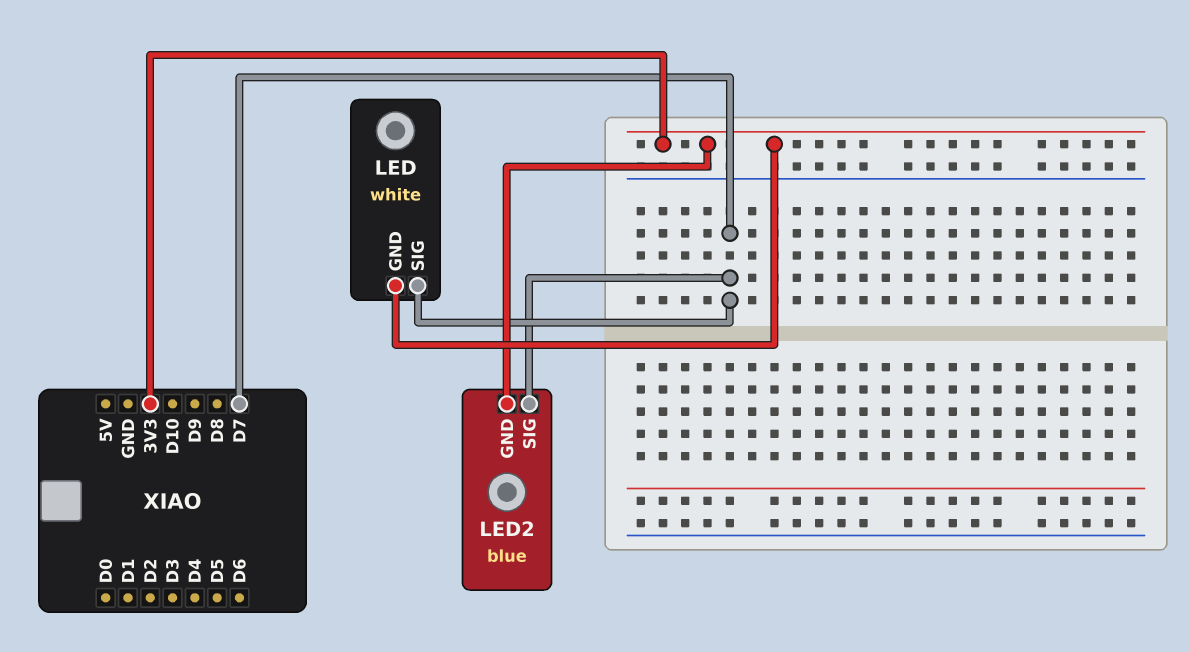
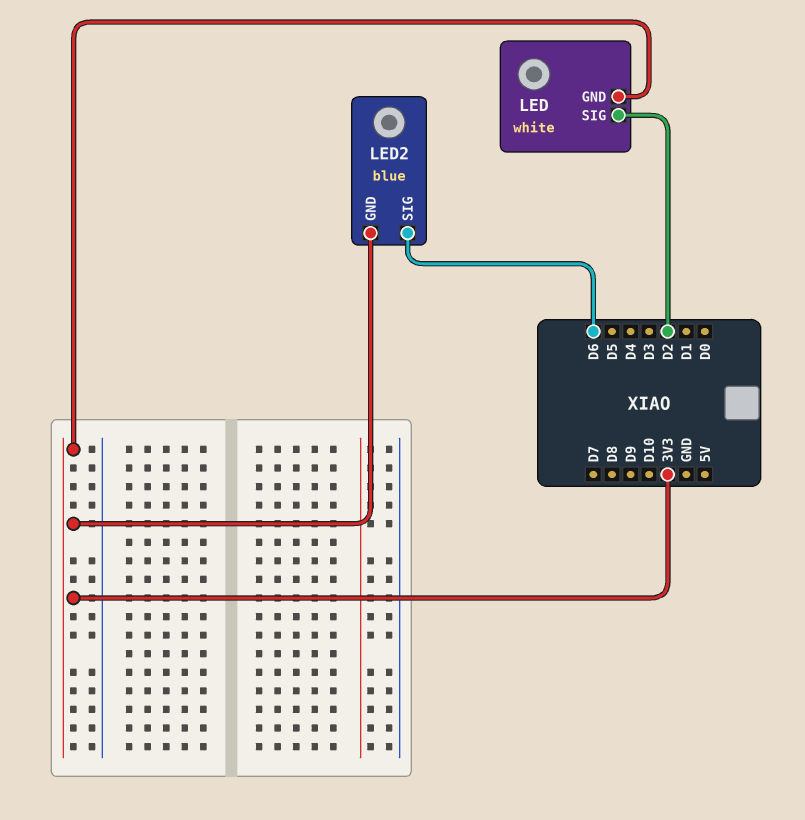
LED pin SIG: D7 -> D2
LED2 pin SIG: D7 -> D6

